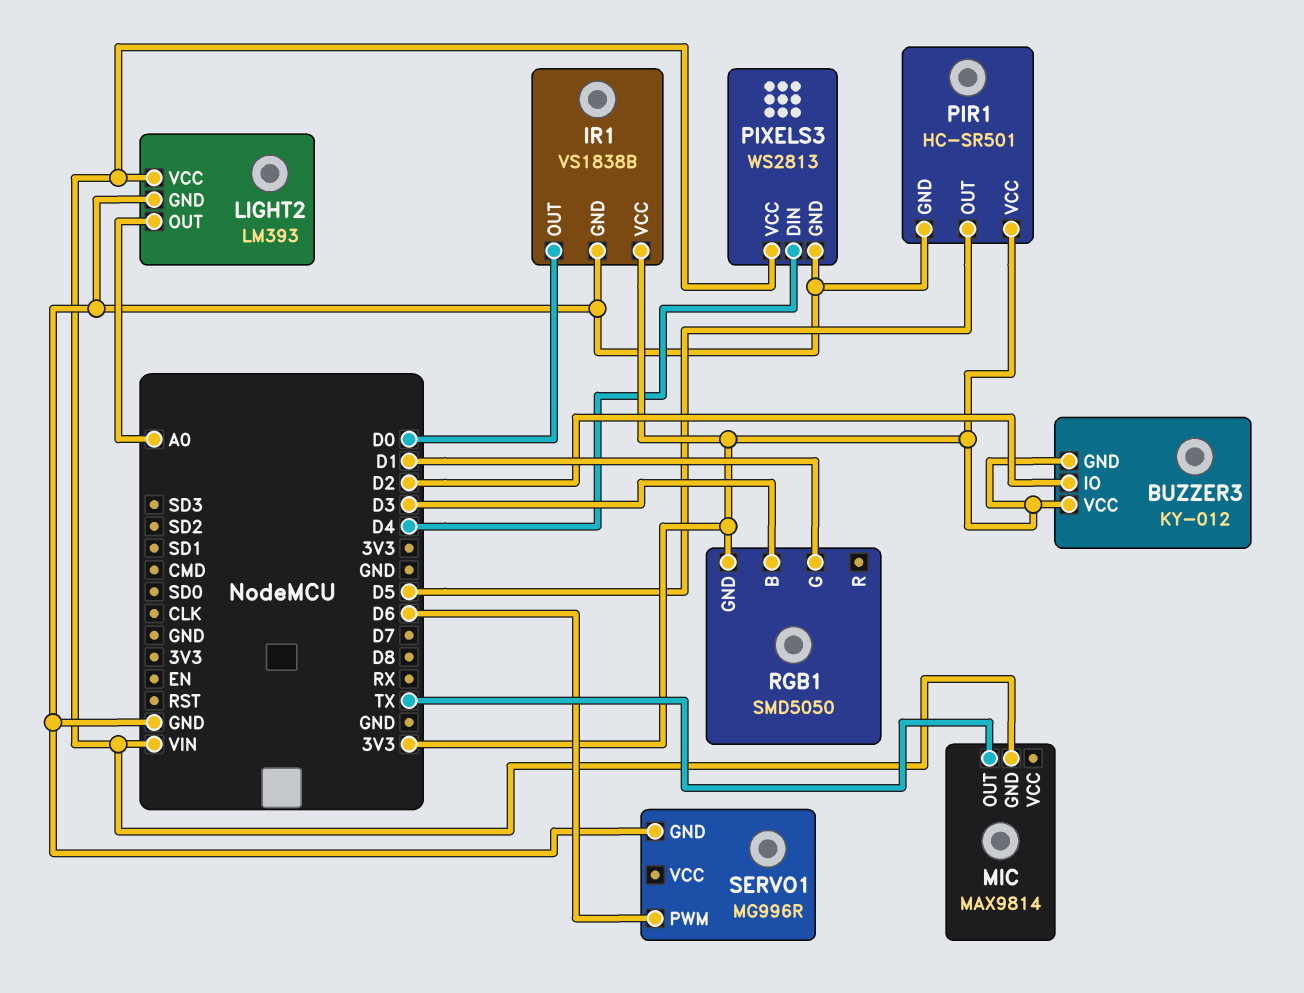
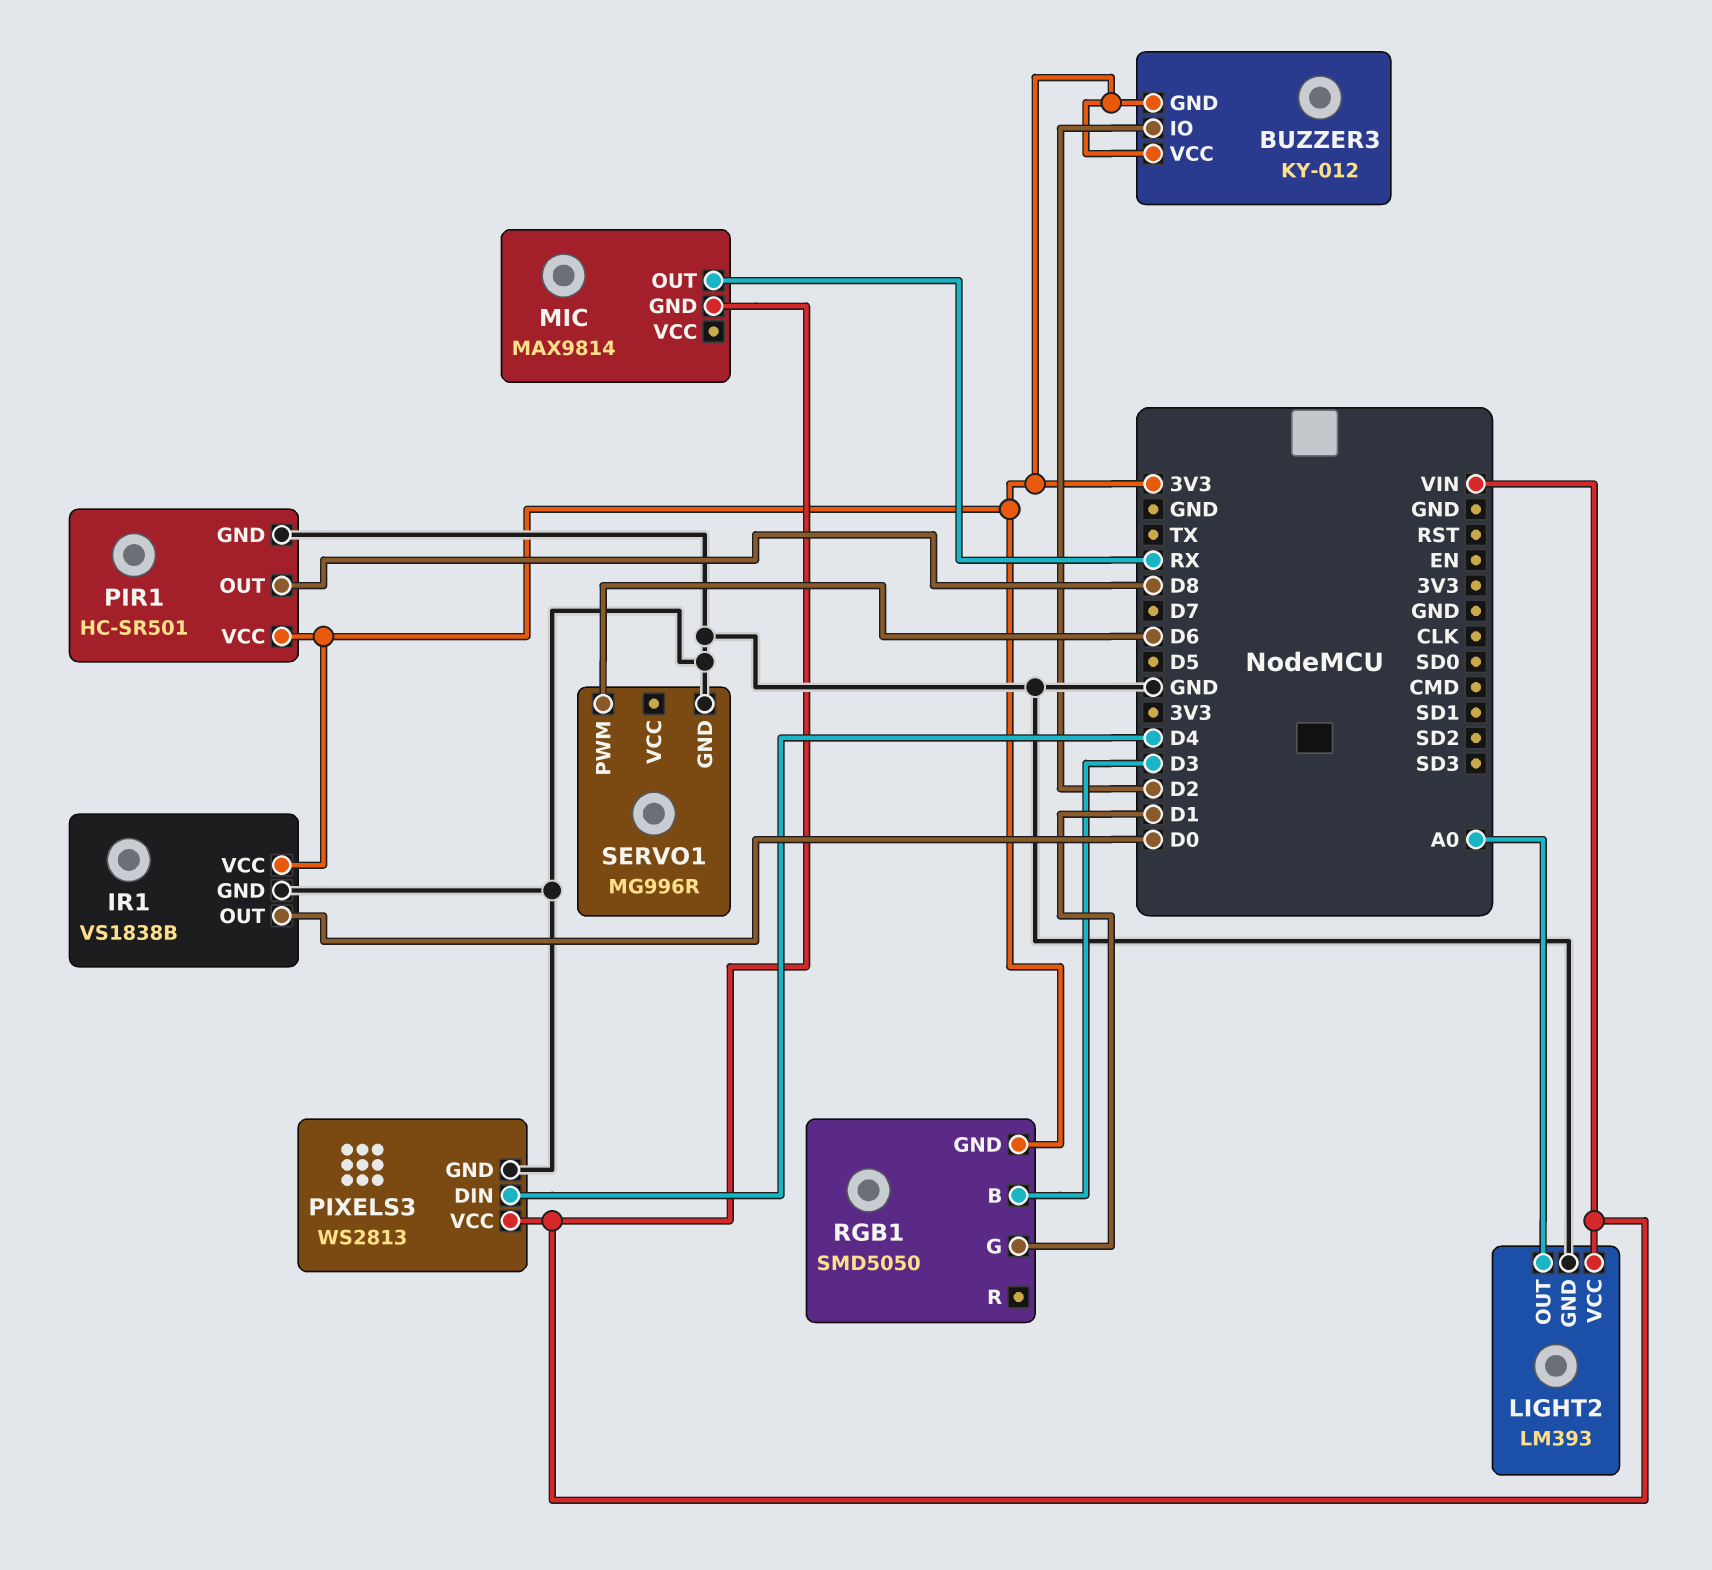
MIC pin OUT: TX -> RX
PIR1 pin OUT: D5 -> D8

